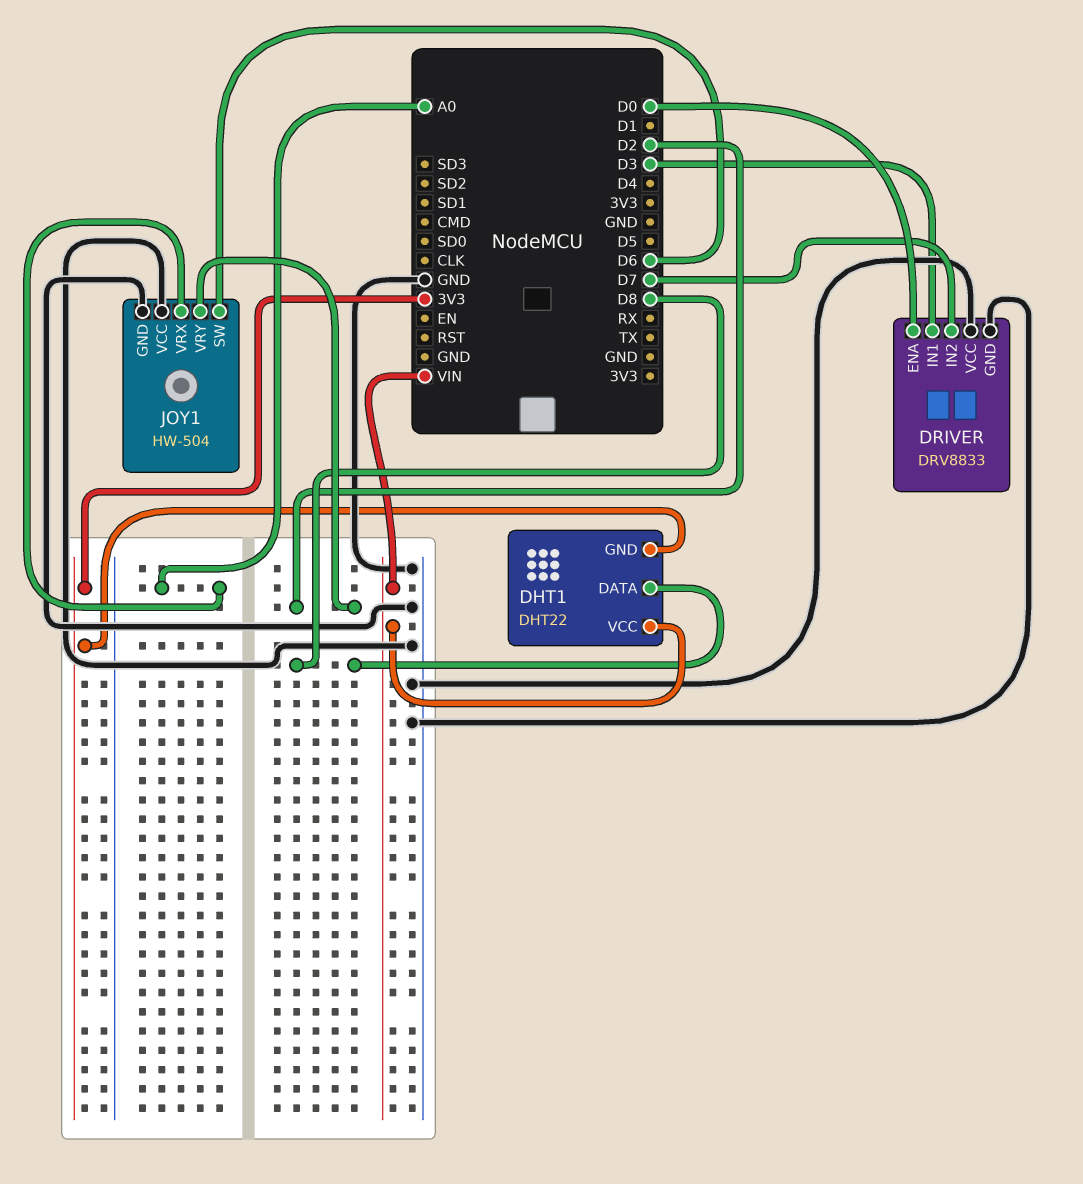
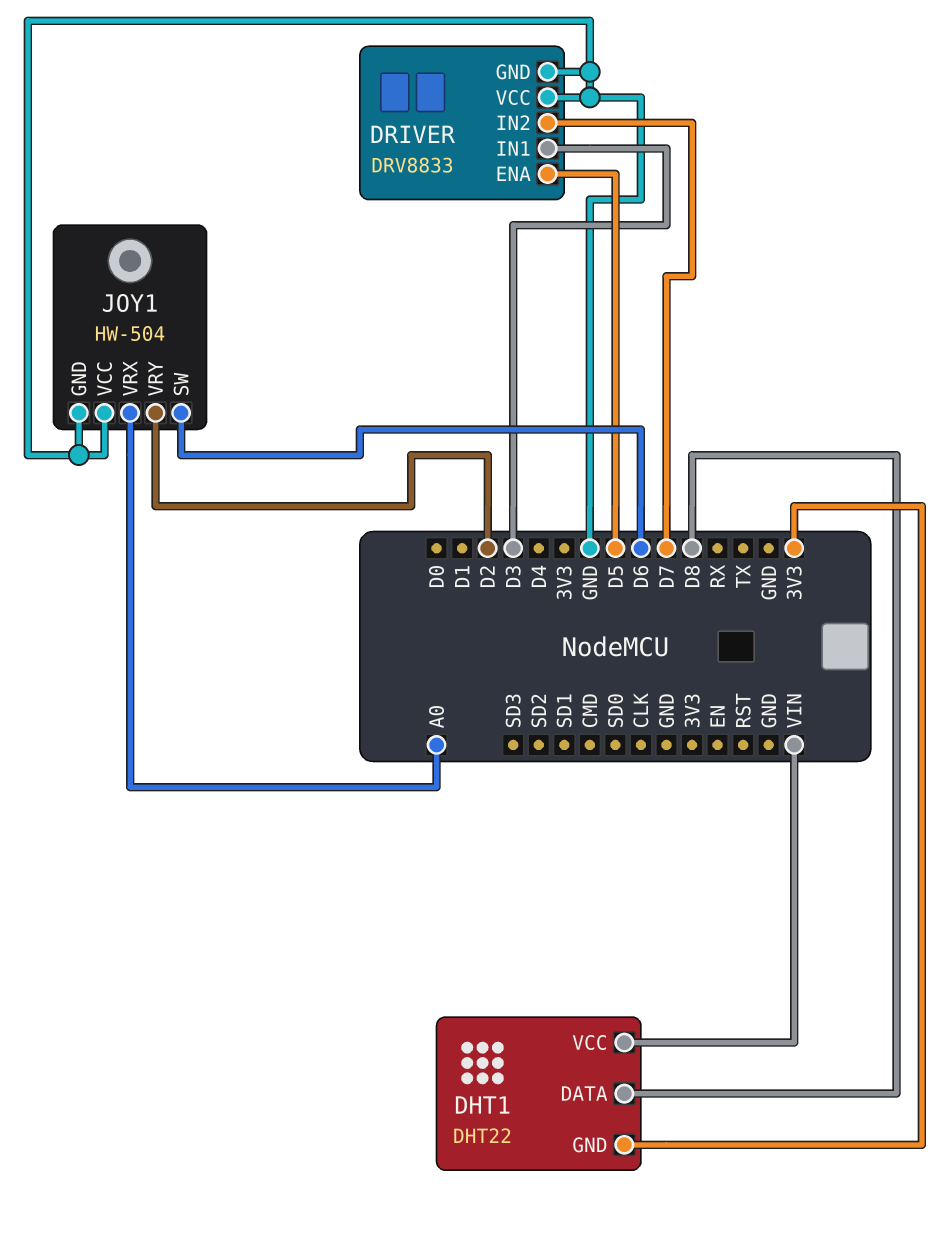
DRIVER pin ENA: D0 -> D5

